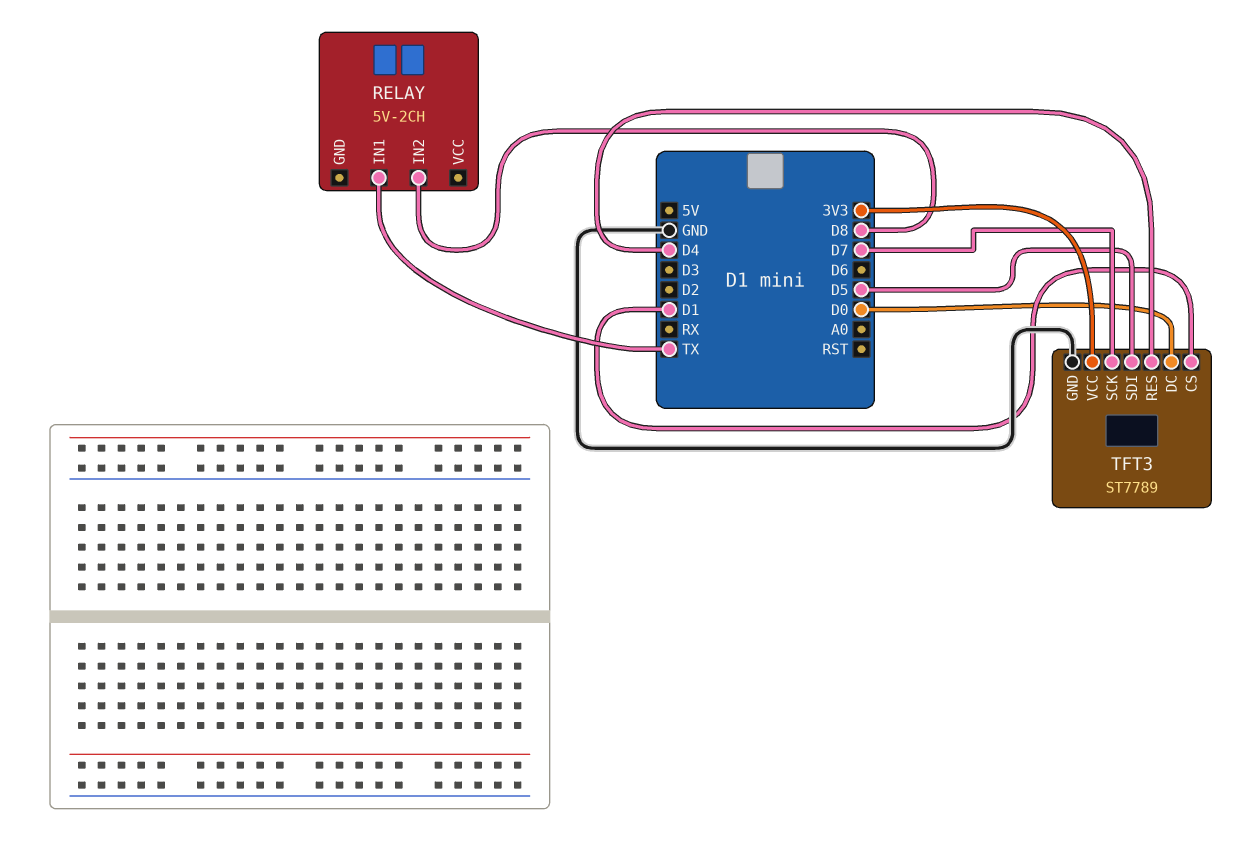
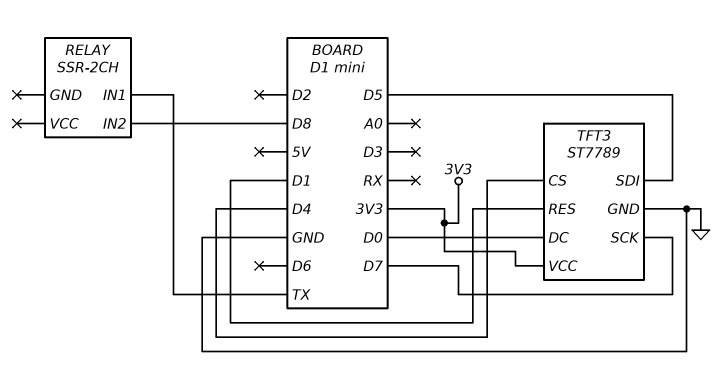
RELAY: 5V-2CH -> SSR-2CH
TFT3 pin CS: D1 -> D4
TFT3 pin RES: D4 -> D1

